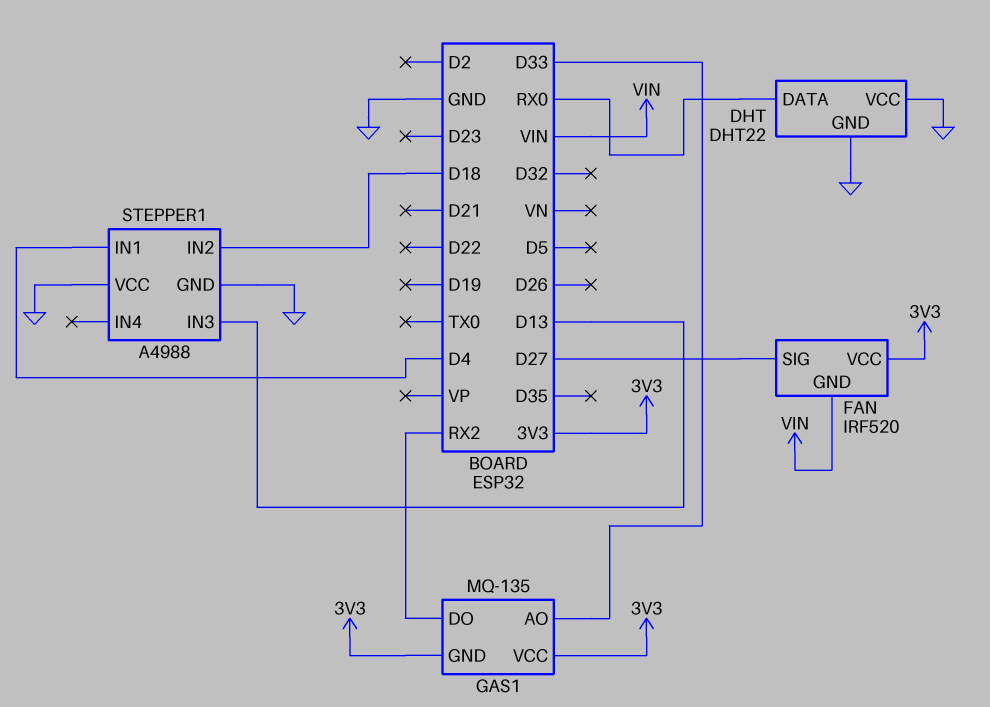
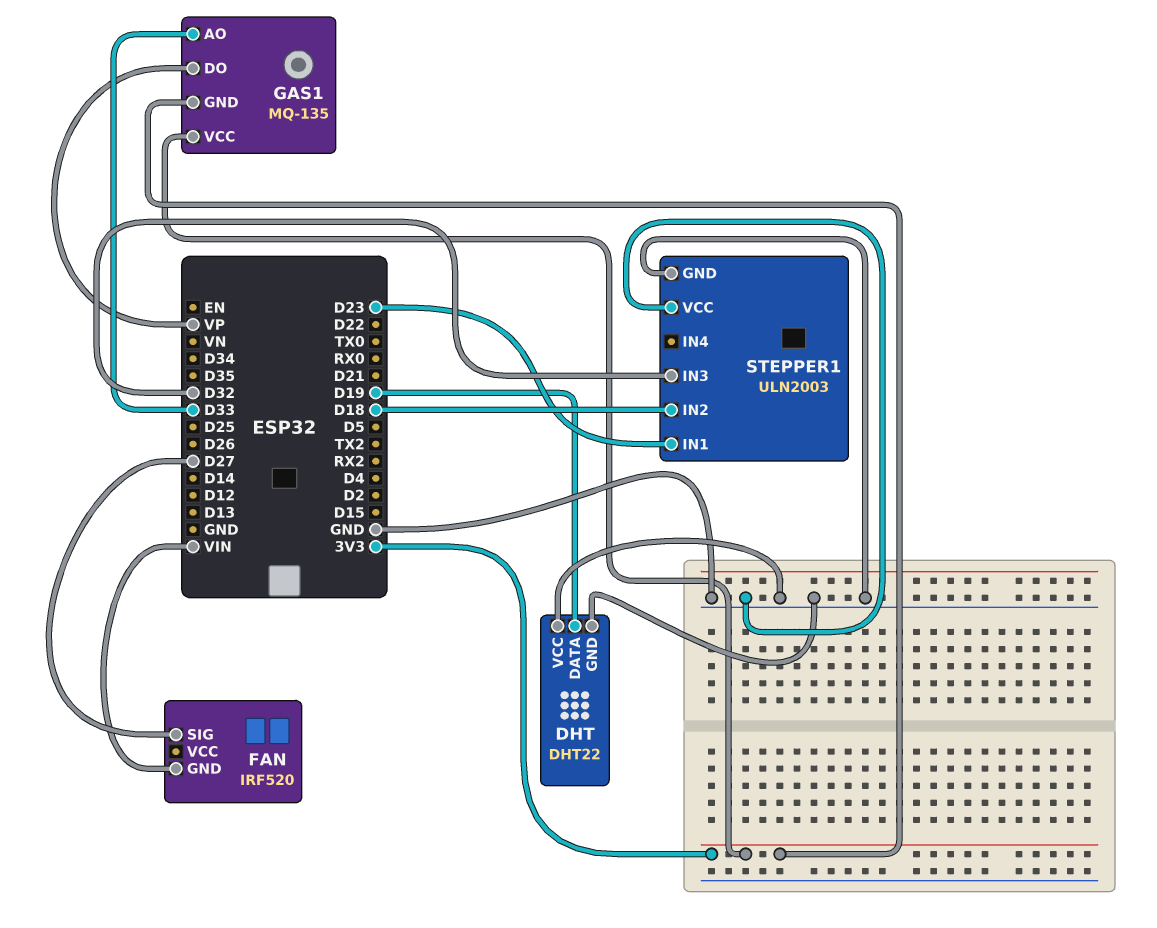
DHT pin DATA: RX0 -> D19
FAN pin VCC: 3V3 -> none
GAS1 pin DO: RX2 -> VP
STEPPER1: A4988 -> ULN2003
STEPPER1 pin IN1: D4 -> D23
STEPPER1 pin IN3: D13 -> D32

